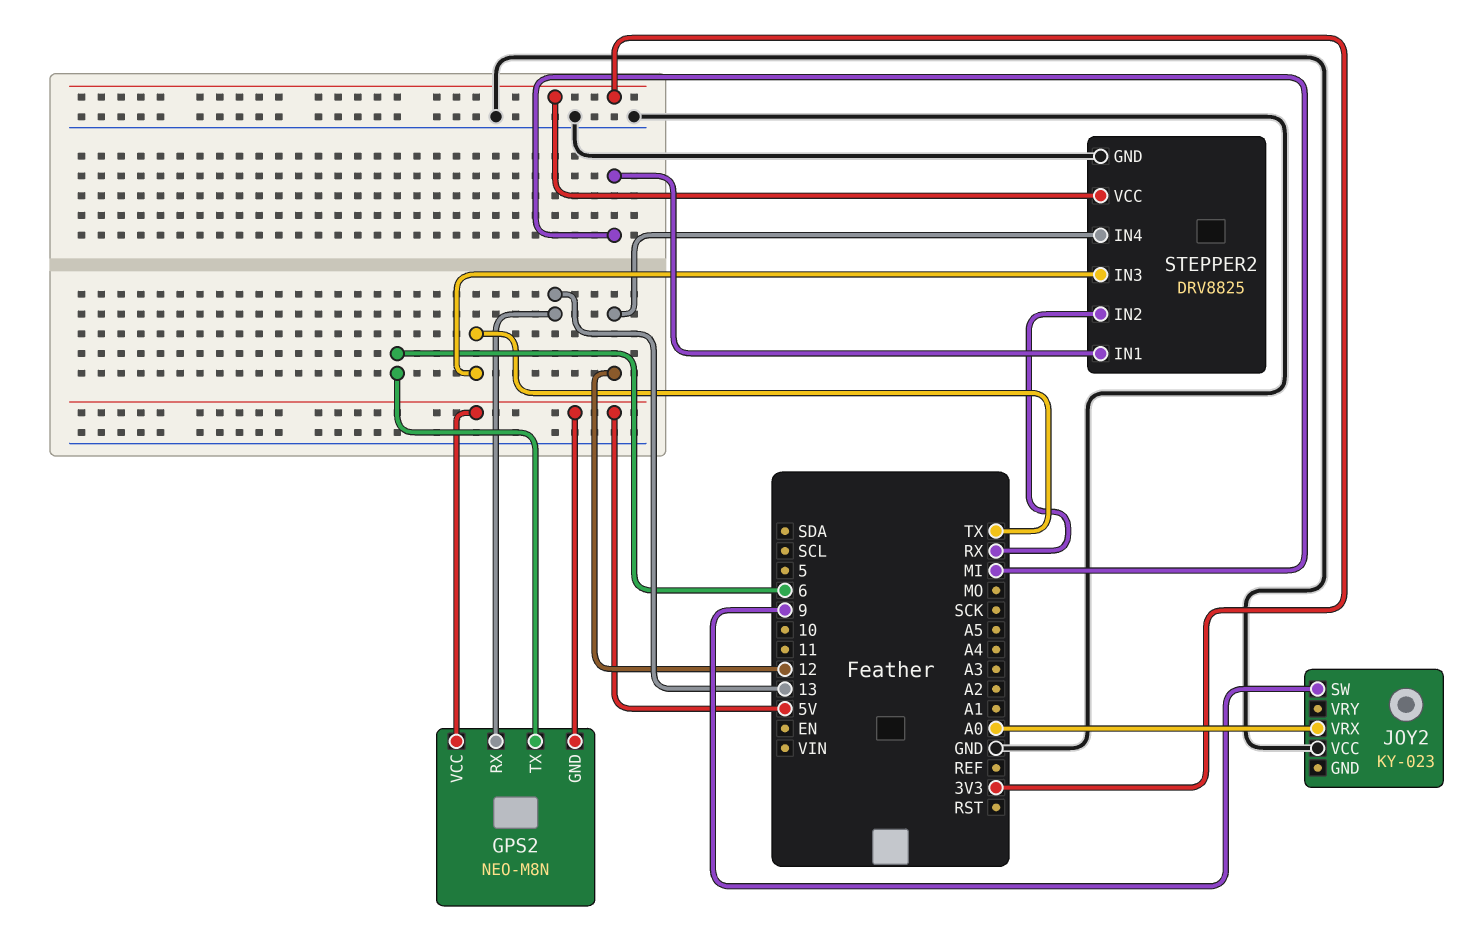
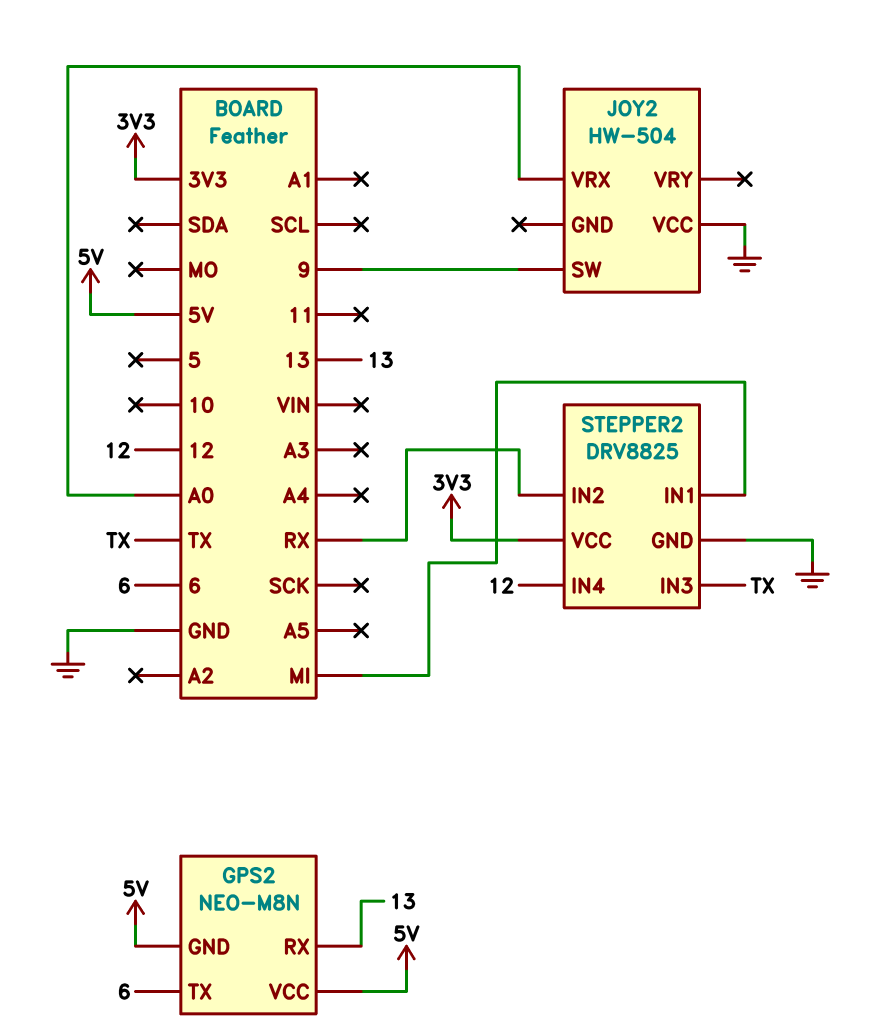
JOY2: KY-023 -> HW-504

